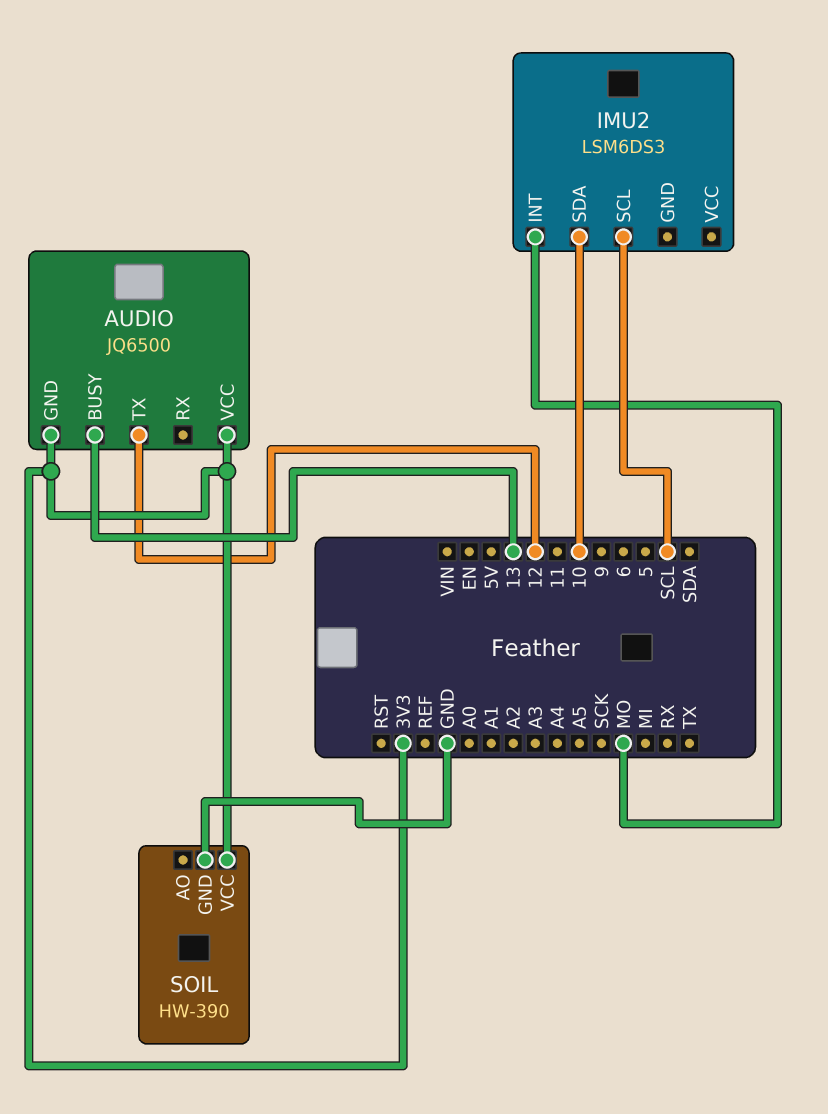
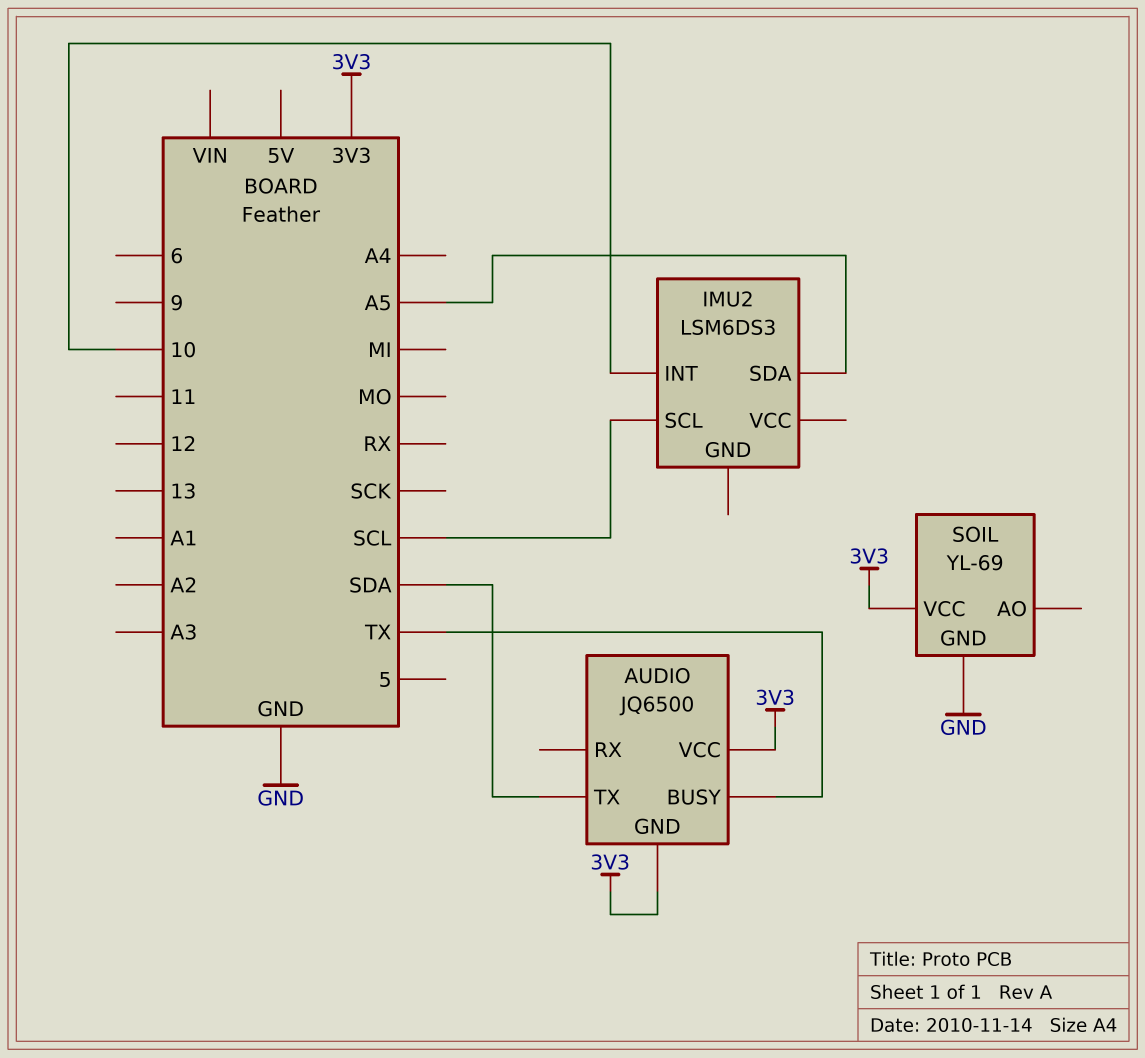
AUDIO pin BUSY: 13 -> TX
AUDIO pin TX: 12 -> SDA
IMU2 pin INT: MO -> 10
IMU2 pin SDA: 10 -> A5
SOIL: HW-390 -> YL-69

